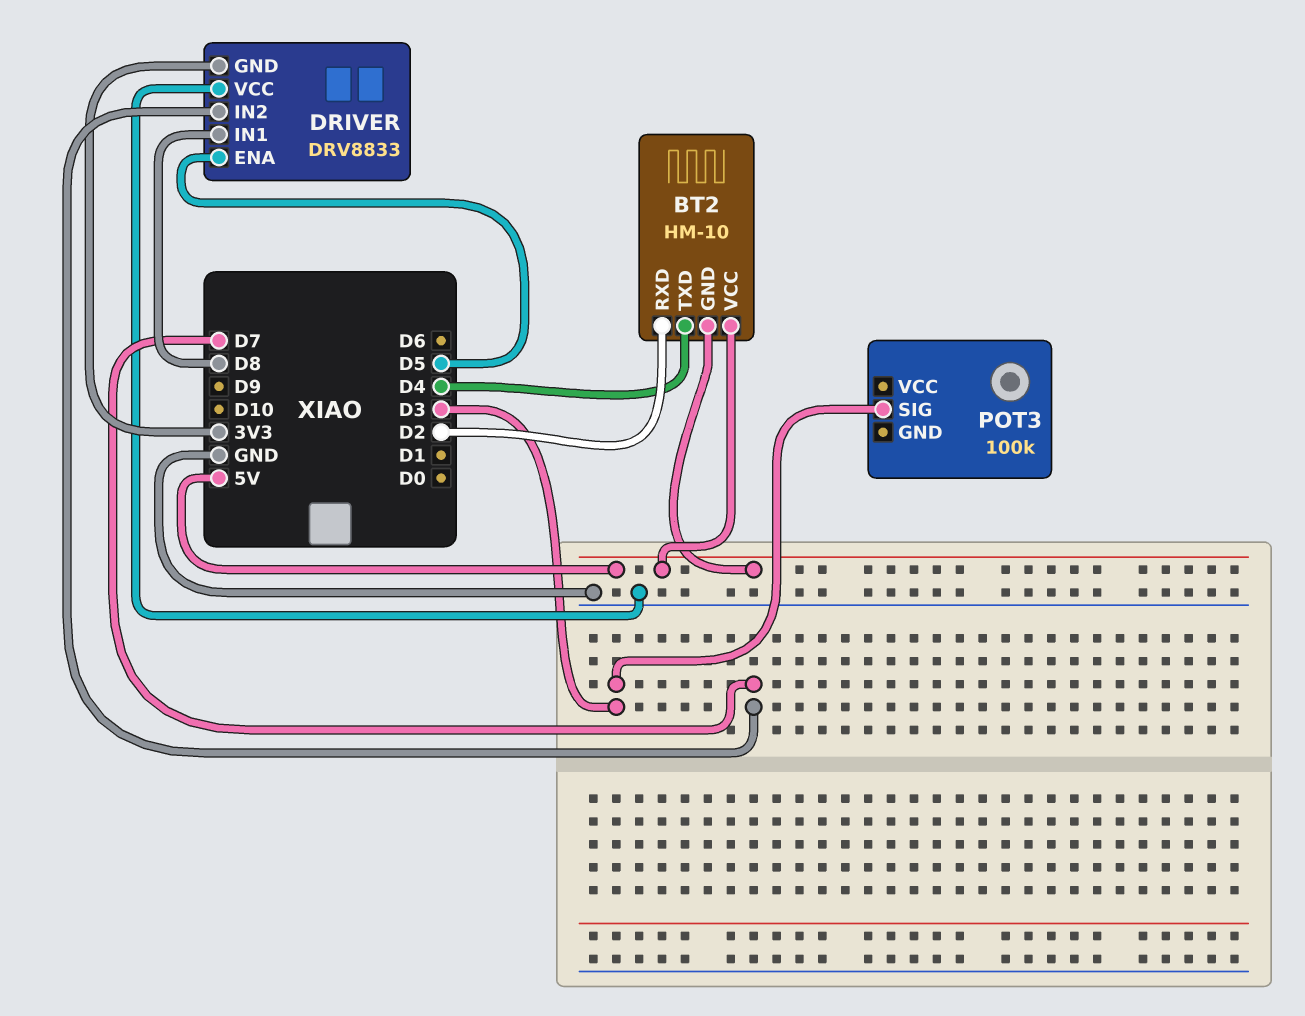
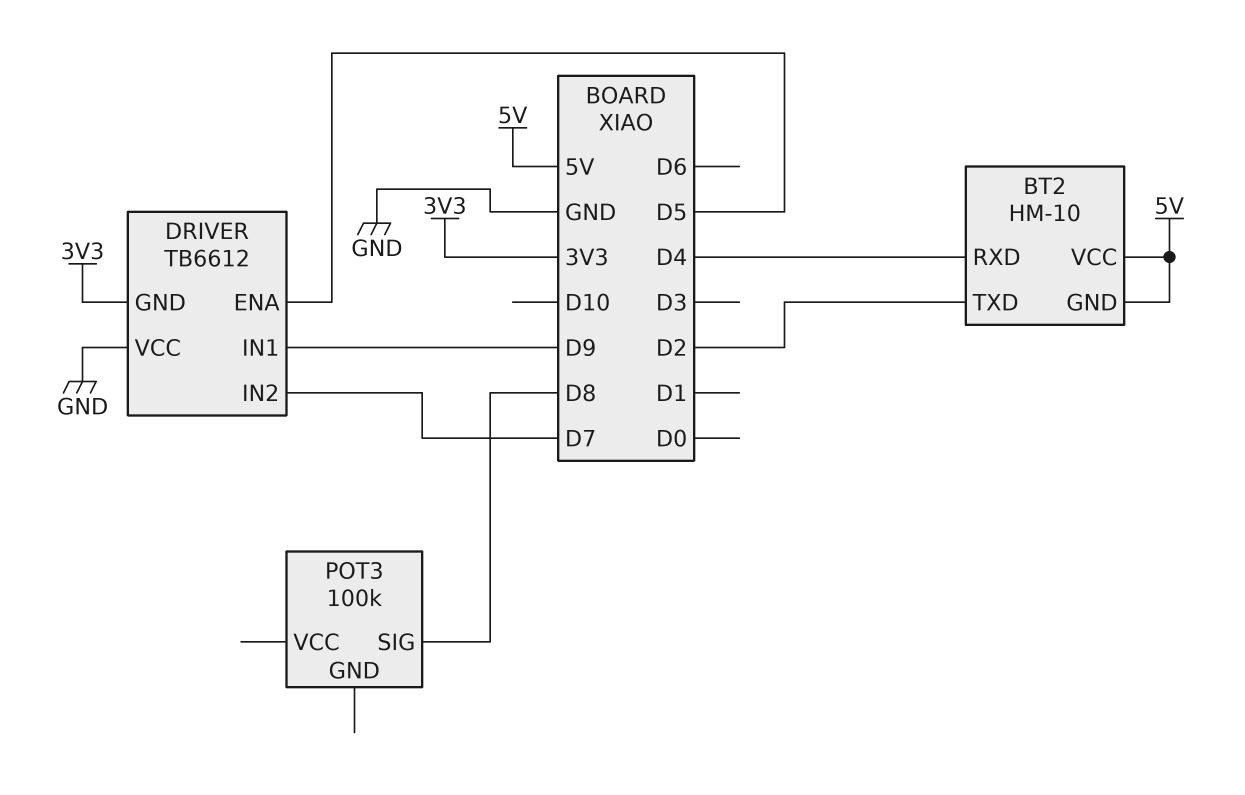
BT2 pin RXD: D2 -> D4
BT2 pin TXD: D4 -> D2
DRIVER: DRV8833 -> TB6612
DRIVER pin IN1: D8 -> D9
POT3 pin SIG: D3 -> D8

